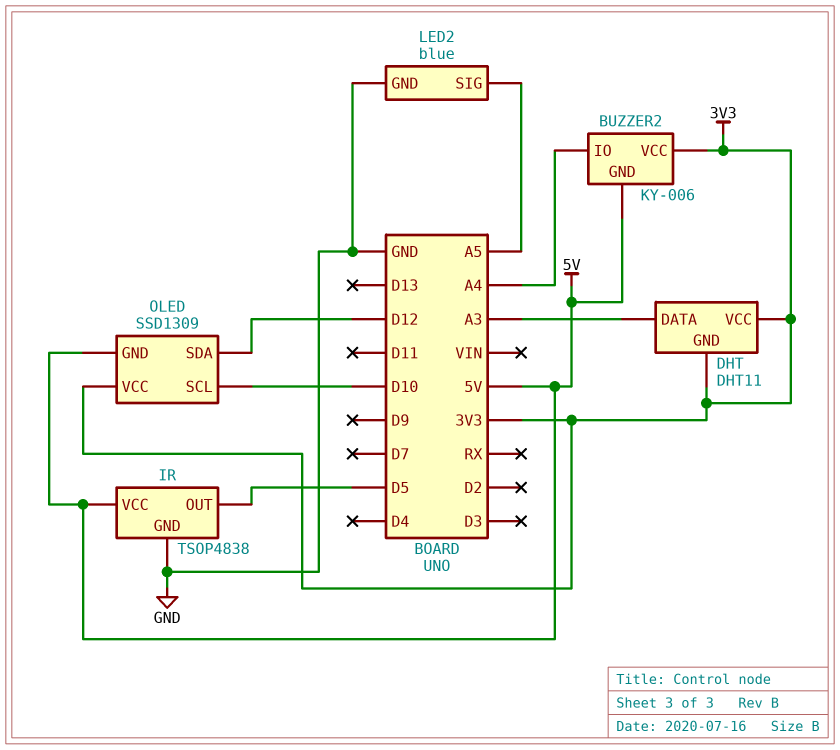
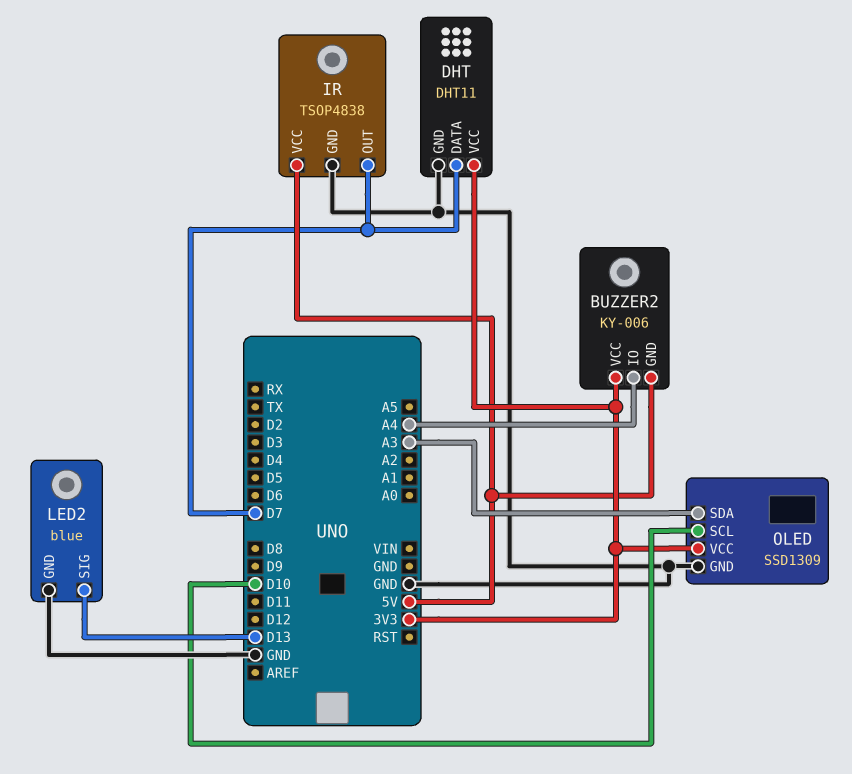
DHT pin DATA: A3 -> D7
DHT pin GND: 3V3 -> GND
IR pin OUT: D5 -> D7
LED2 pin SIG: A5 -> D13
OLED pin GND: 5V -> GND
OLED pin SDA: D12 -> A3

